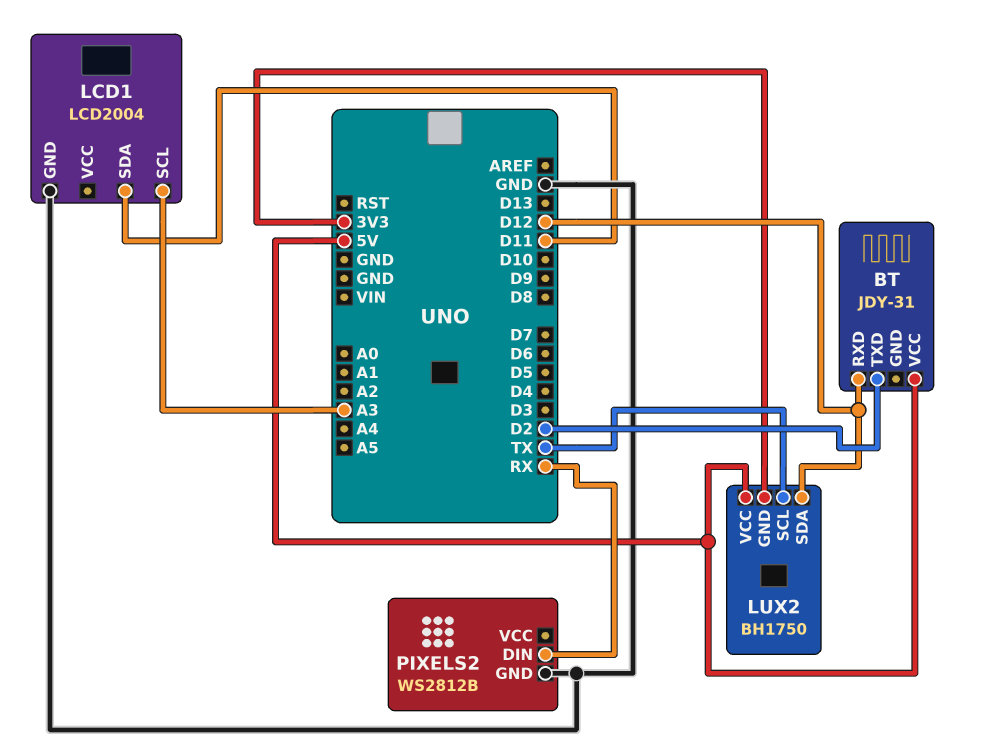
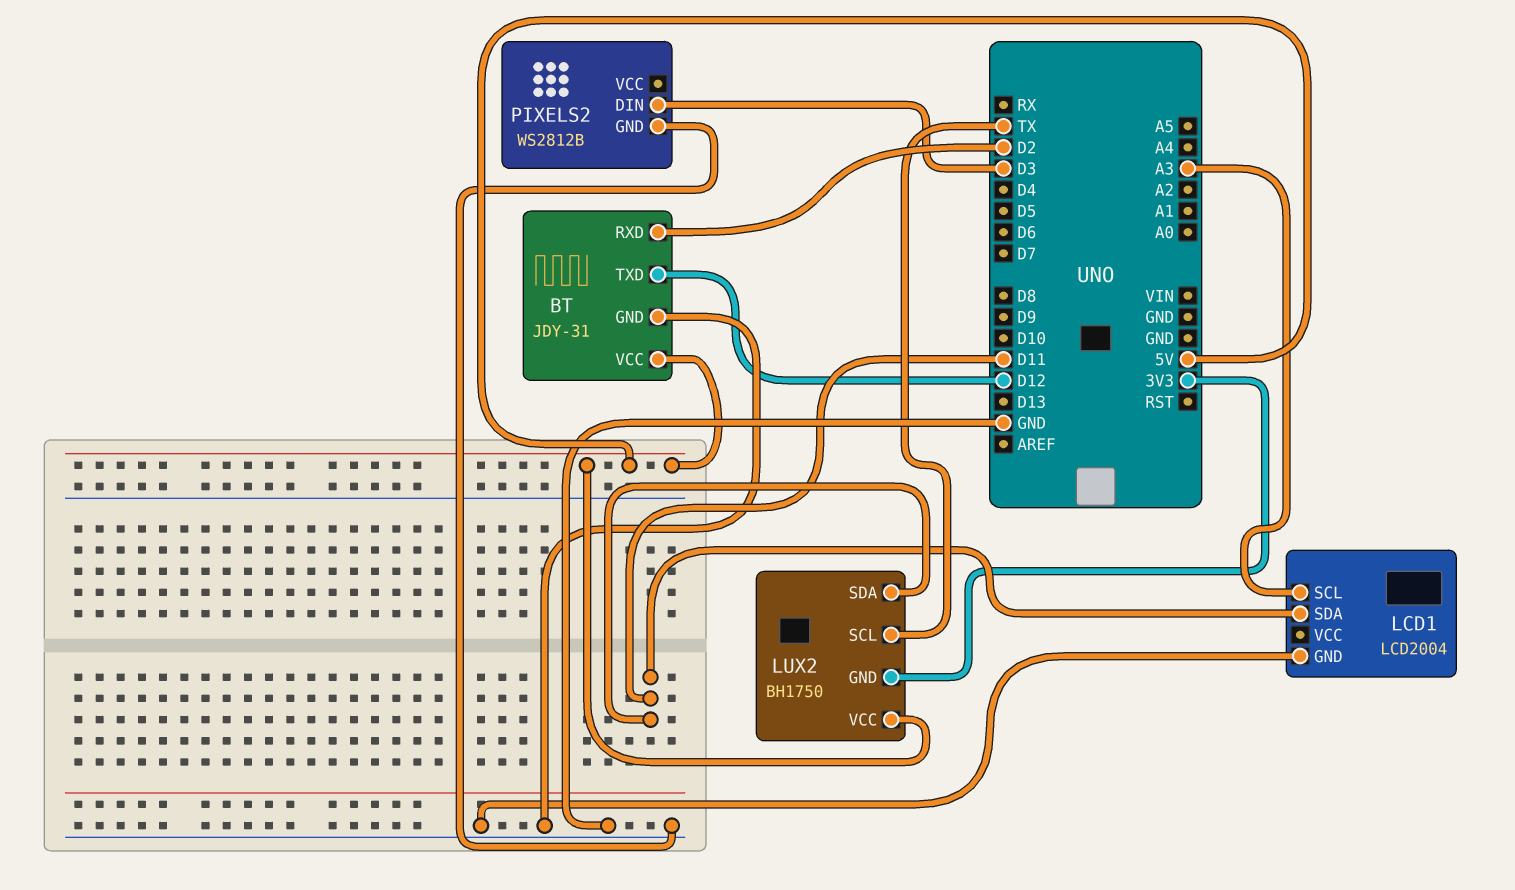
BT pin GND: none -> GND
BT pin RXD: D12 -> D2
BT pin TXD: D2 -> D12
LUX2 pin SDA: D12 -> D11
PIXELS2 pin DIN: RX -> D3

